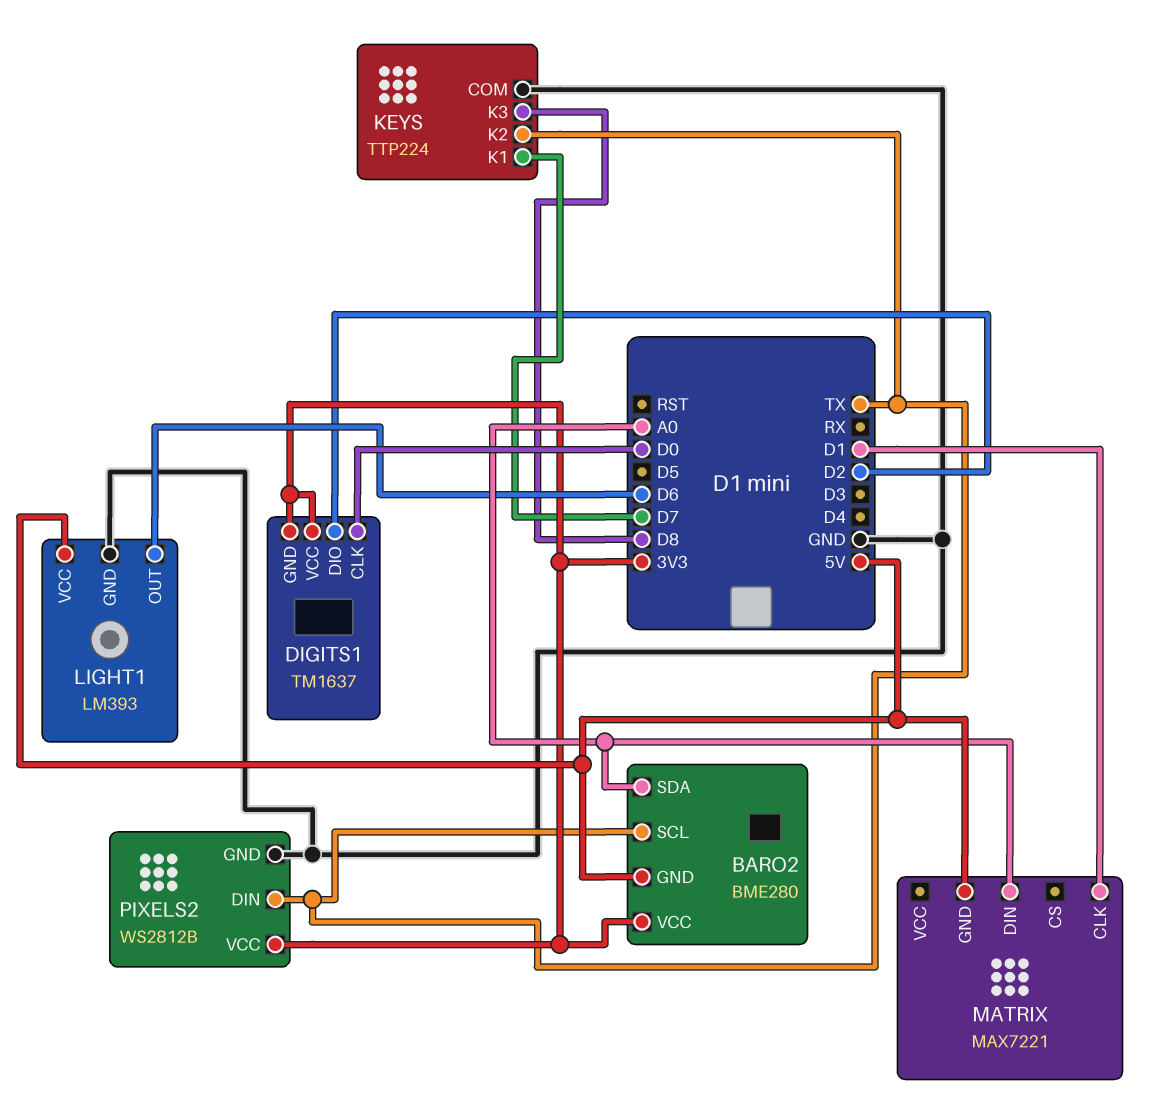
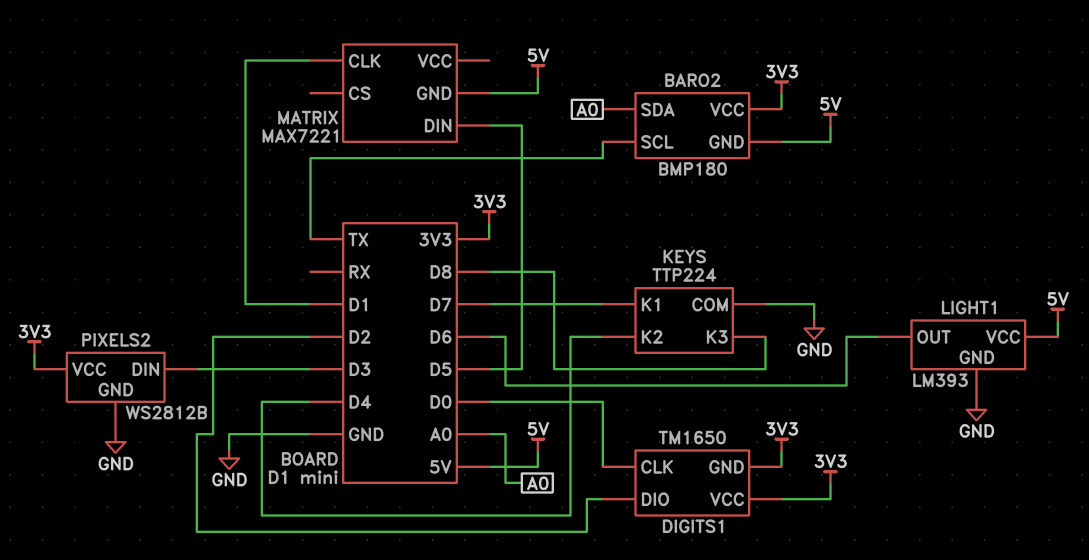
BARO2: BME280 -> BMP180
DIGITS1: TM1637 -> TM1650
KEYS pin K2: TX -> D4
MATRIX pin DIN: A0 -> D5
PIXELS2 pin DIN: TX -> D3

